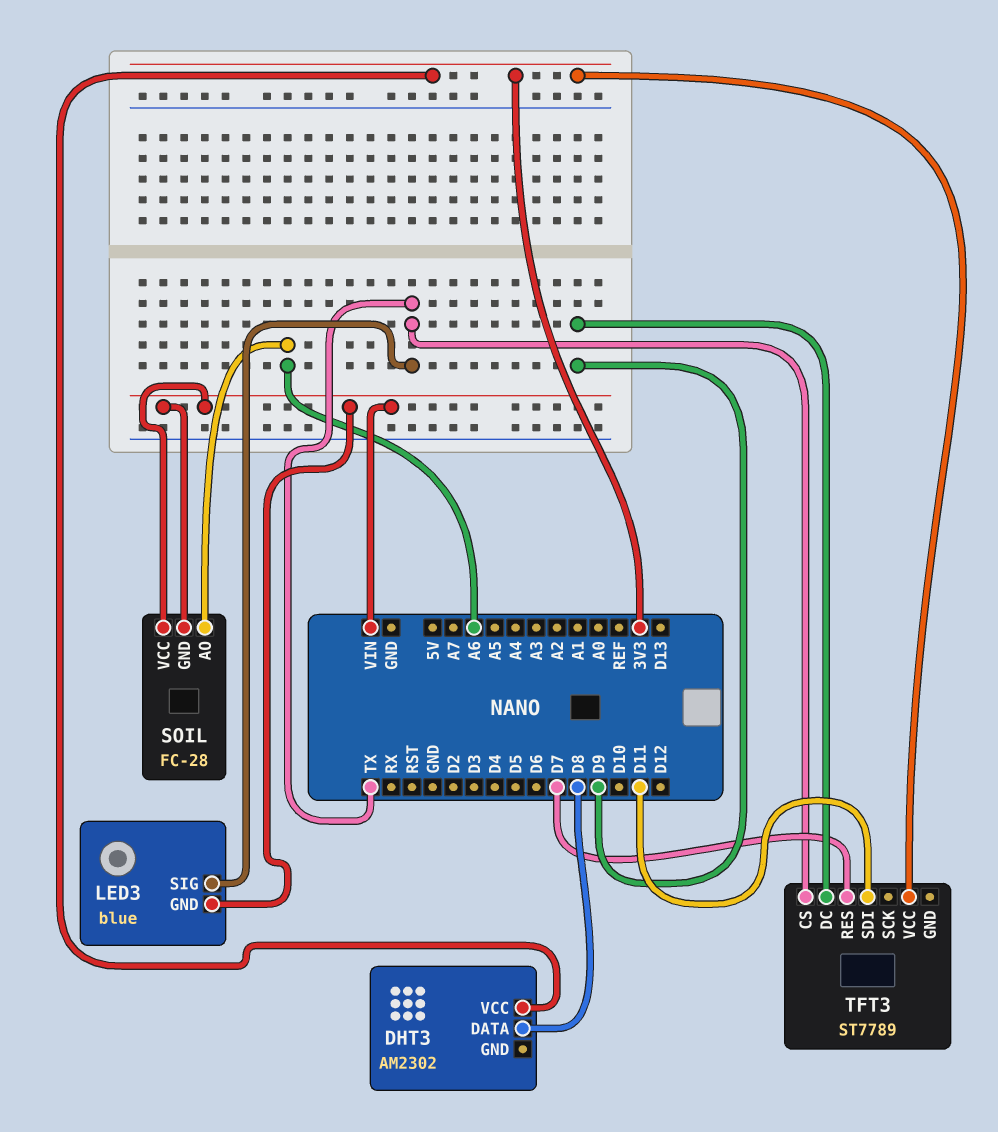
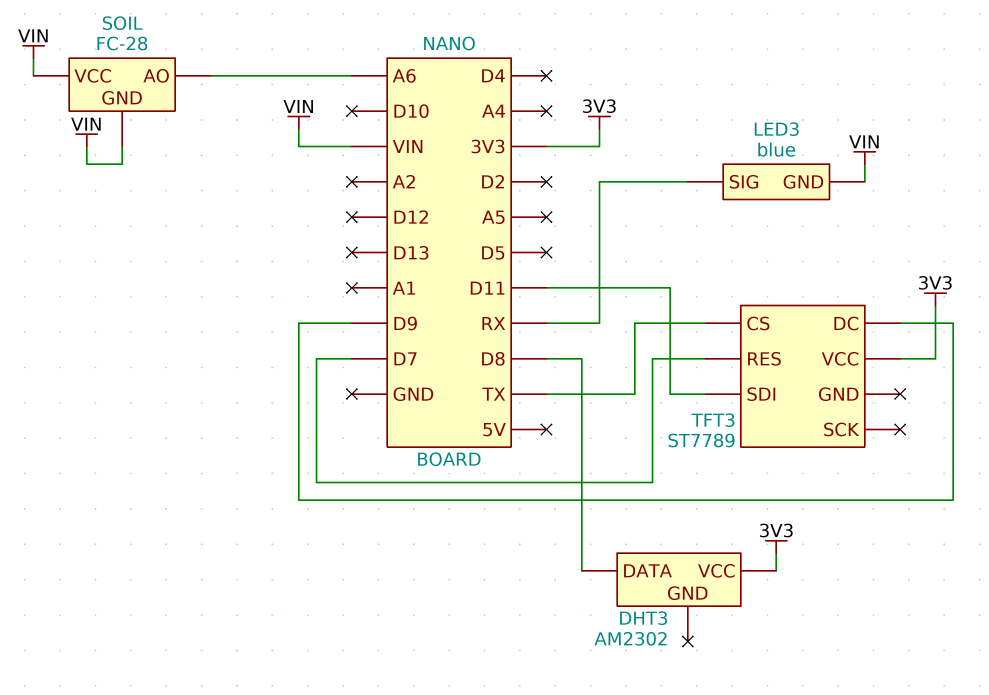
LED3 pin SIG: TX -> RX

